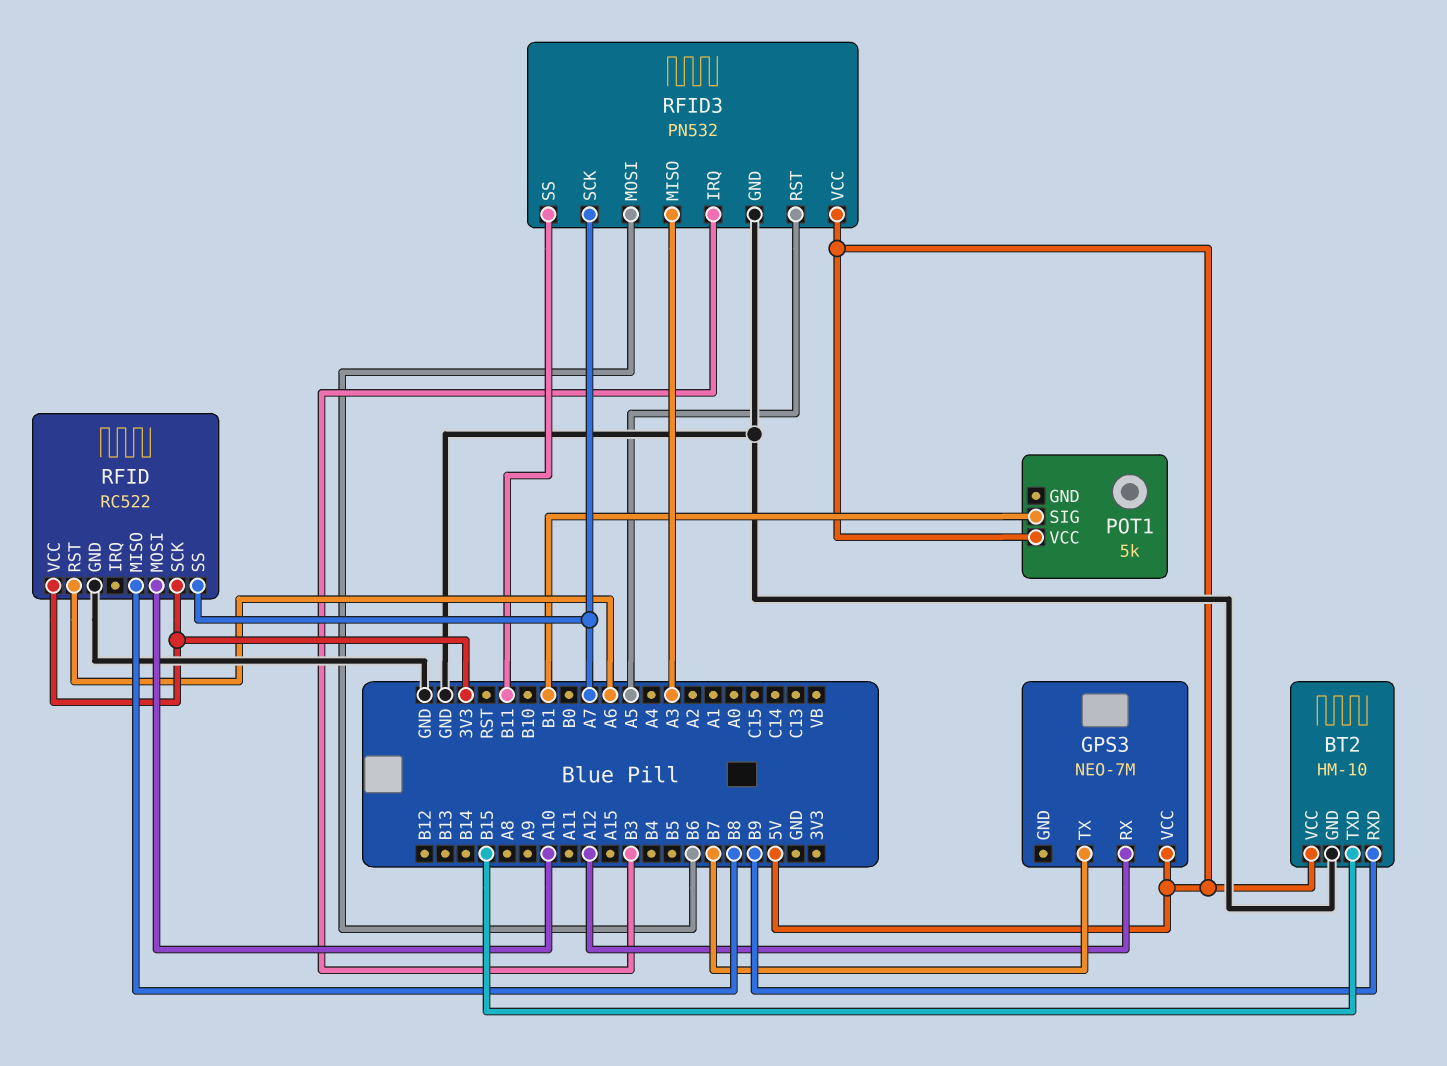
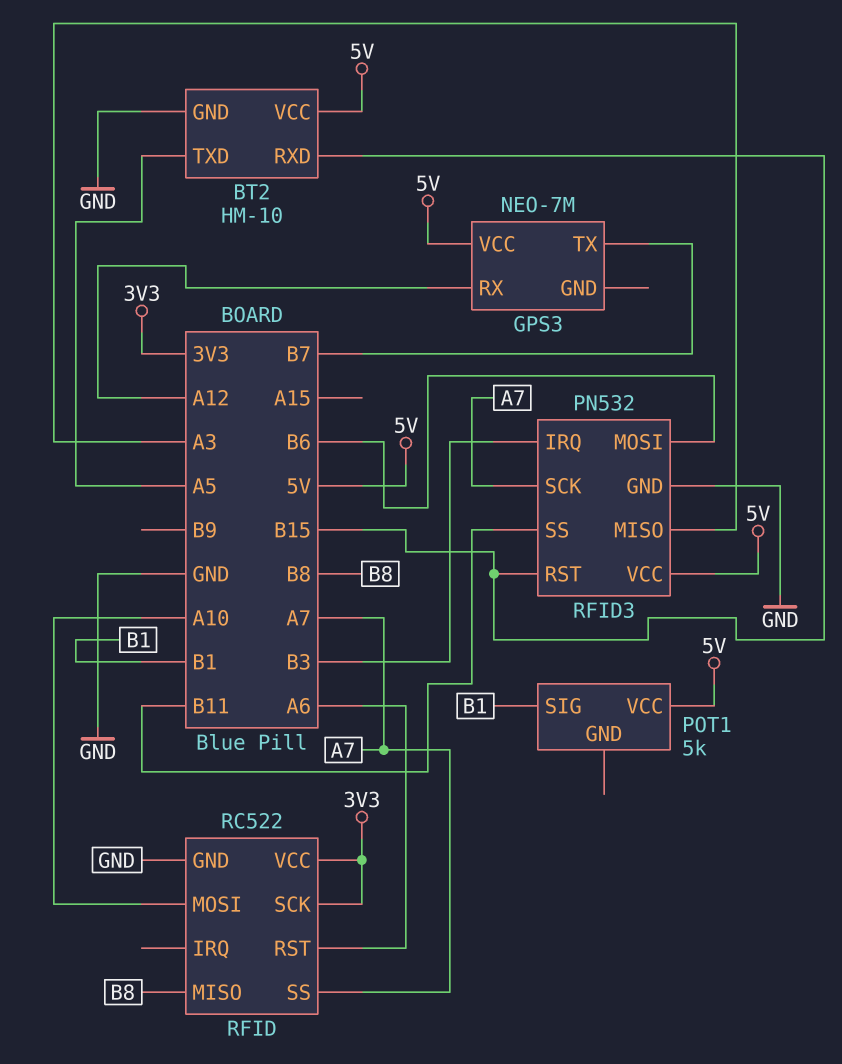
BT2 pin RXD: B9 -> B15
BT2 pin TXD: B15 -> A5
RFID3 pin RST: A5 -> B15

